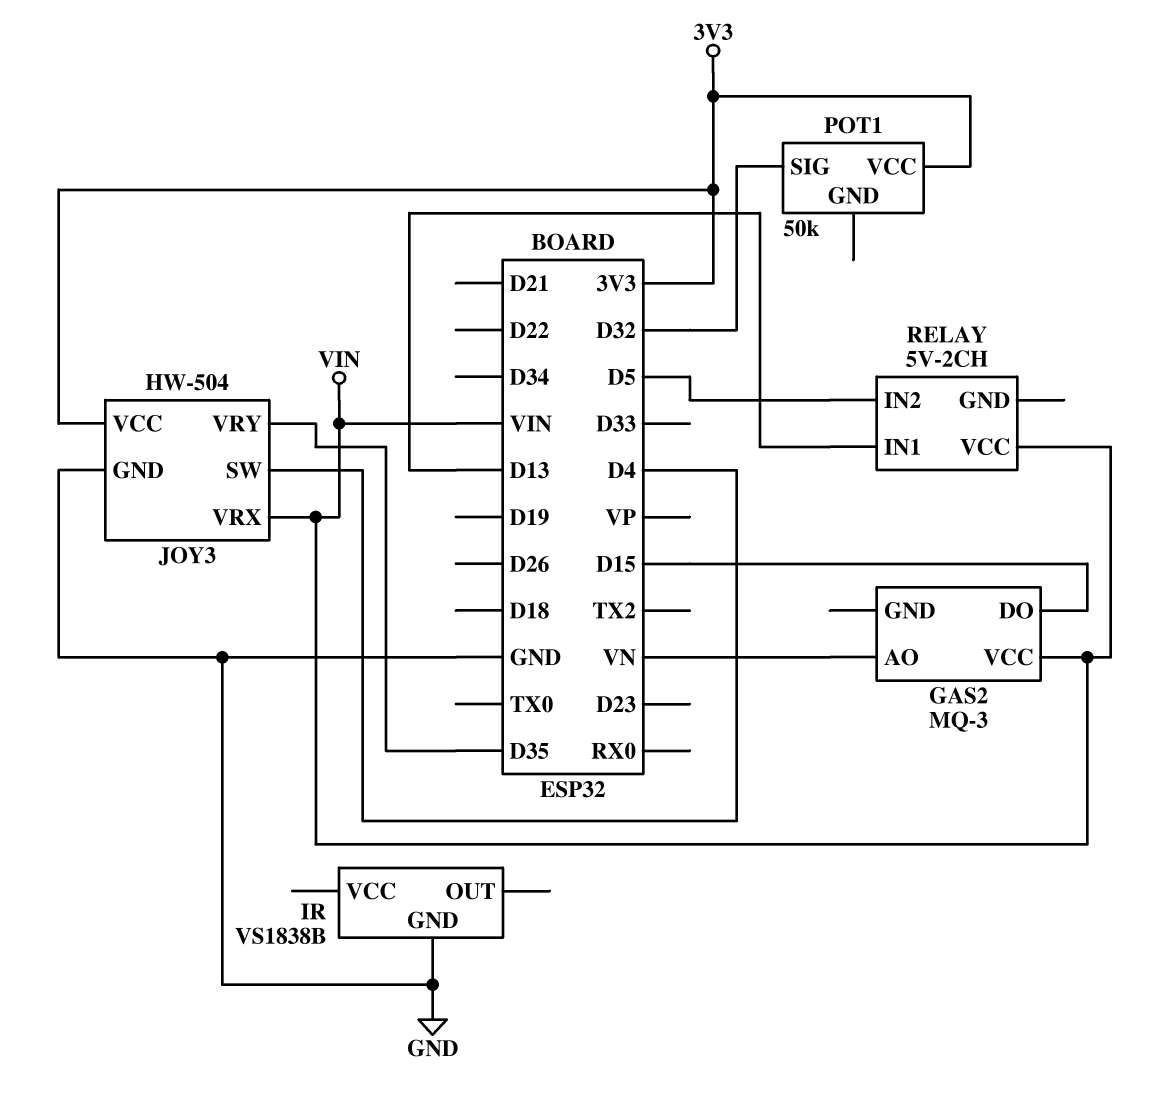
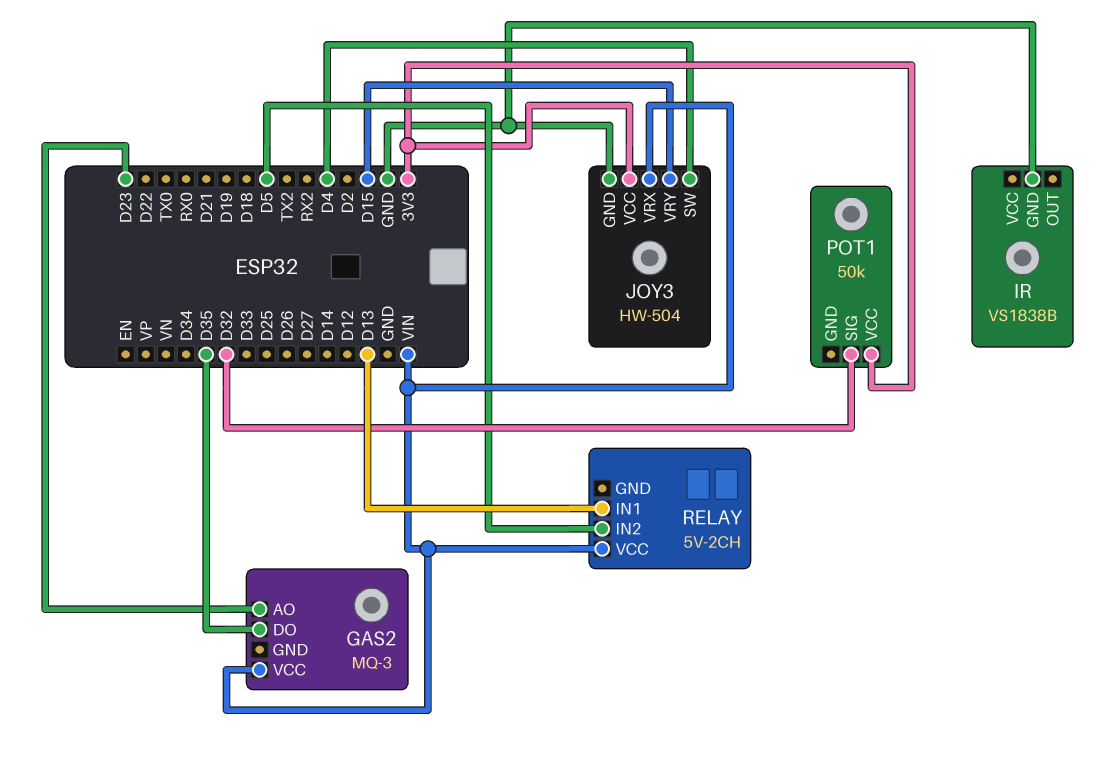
GAS2 pin AO: VN -> D23
GAS2 pin DO: D15 -> D35
JOY3 pin VRY: D35 -> D15

